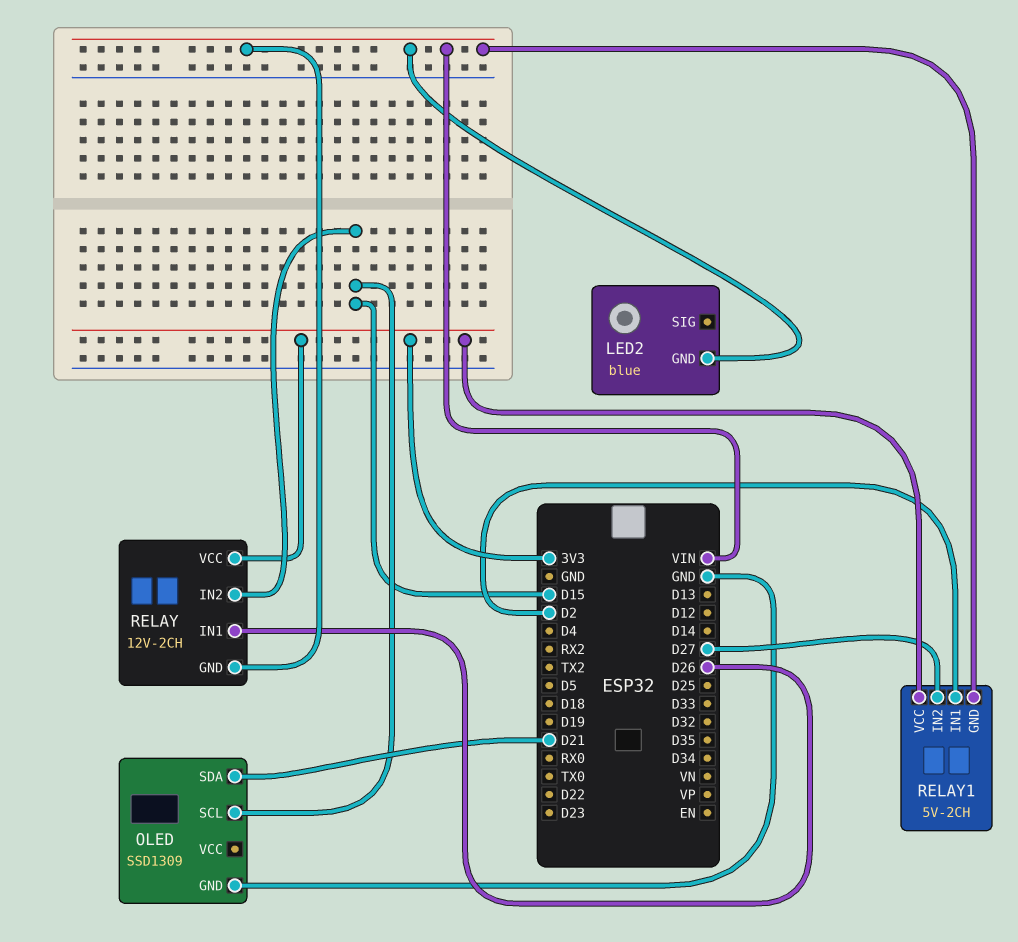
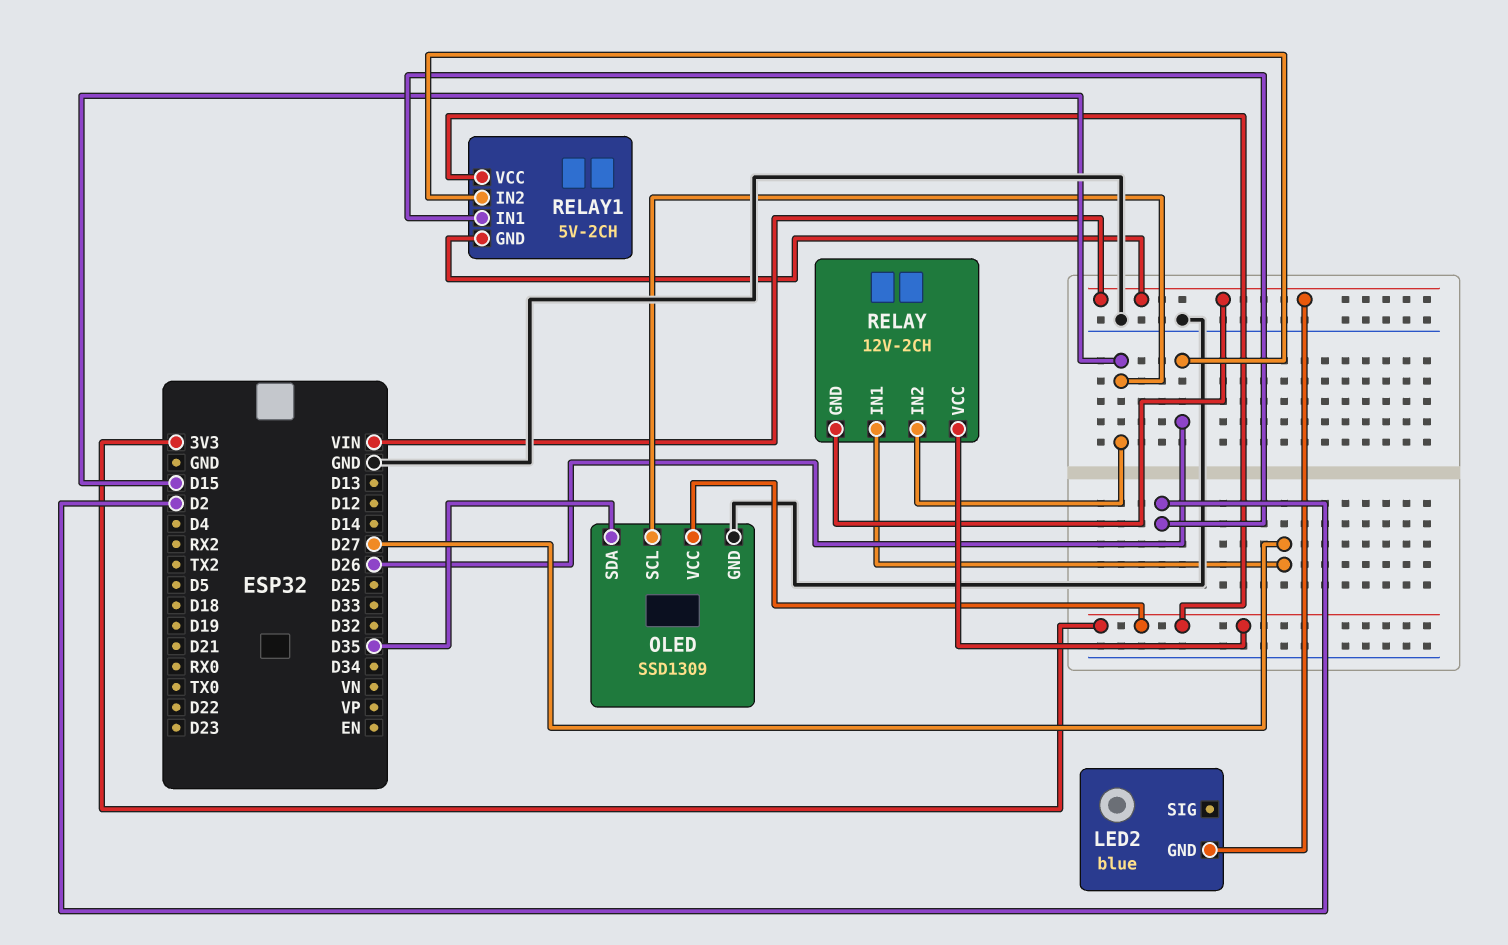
OLED pin SDA: D21 -> D35
OLED pin VCC: none -> 3V3
RELAY pin IN1: D26 -> D27
RELAY1 pin IN2: D27 -> D26

